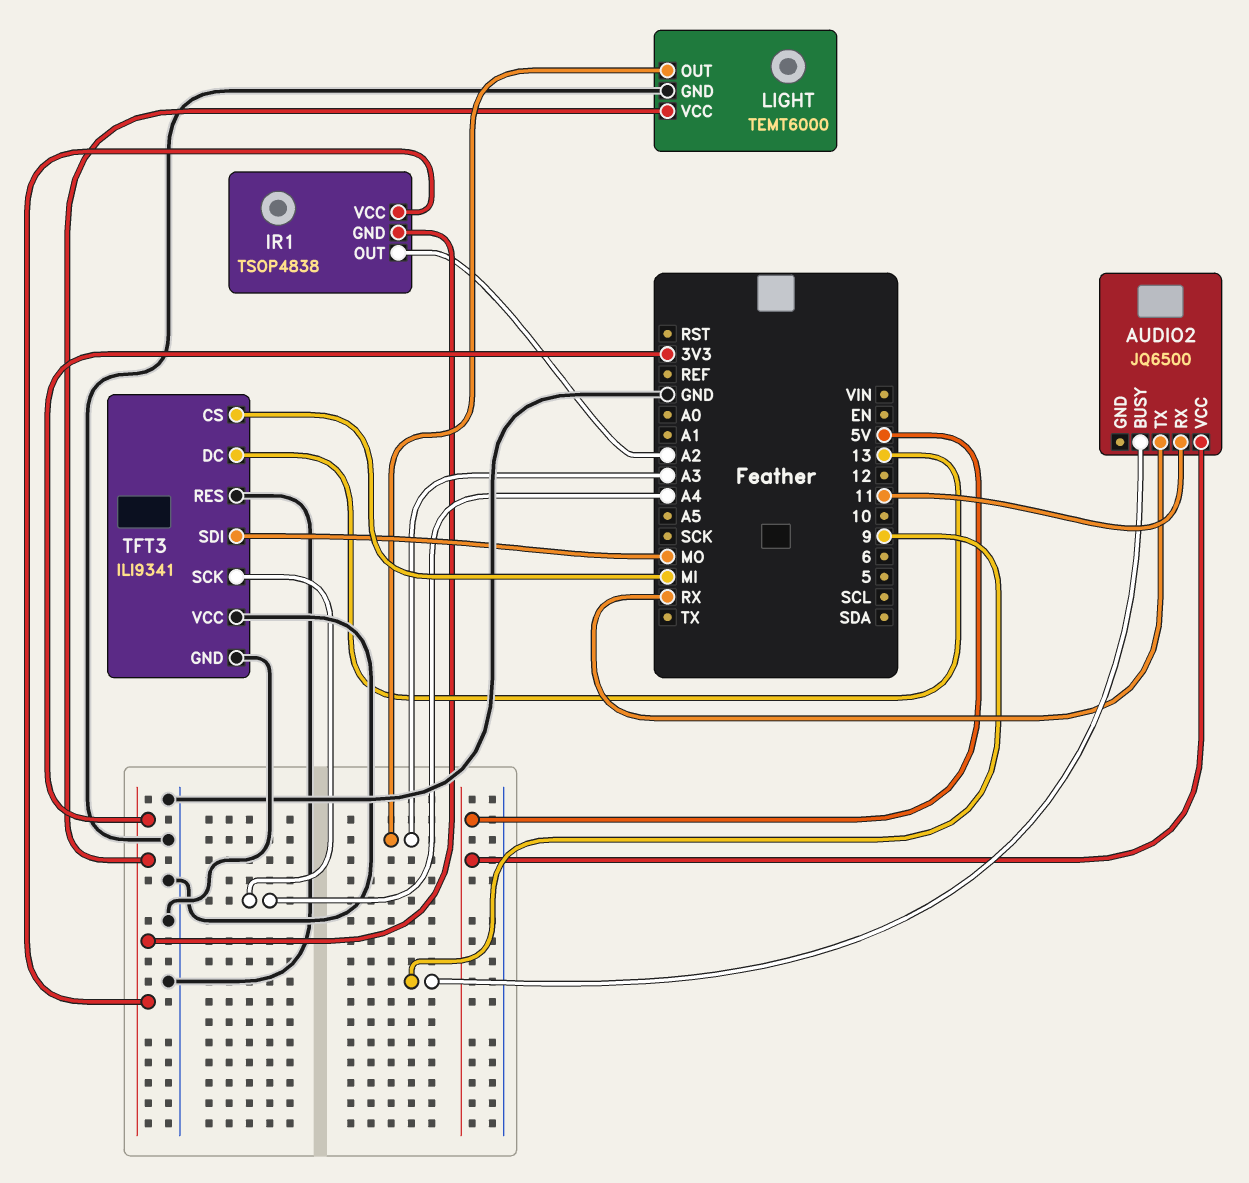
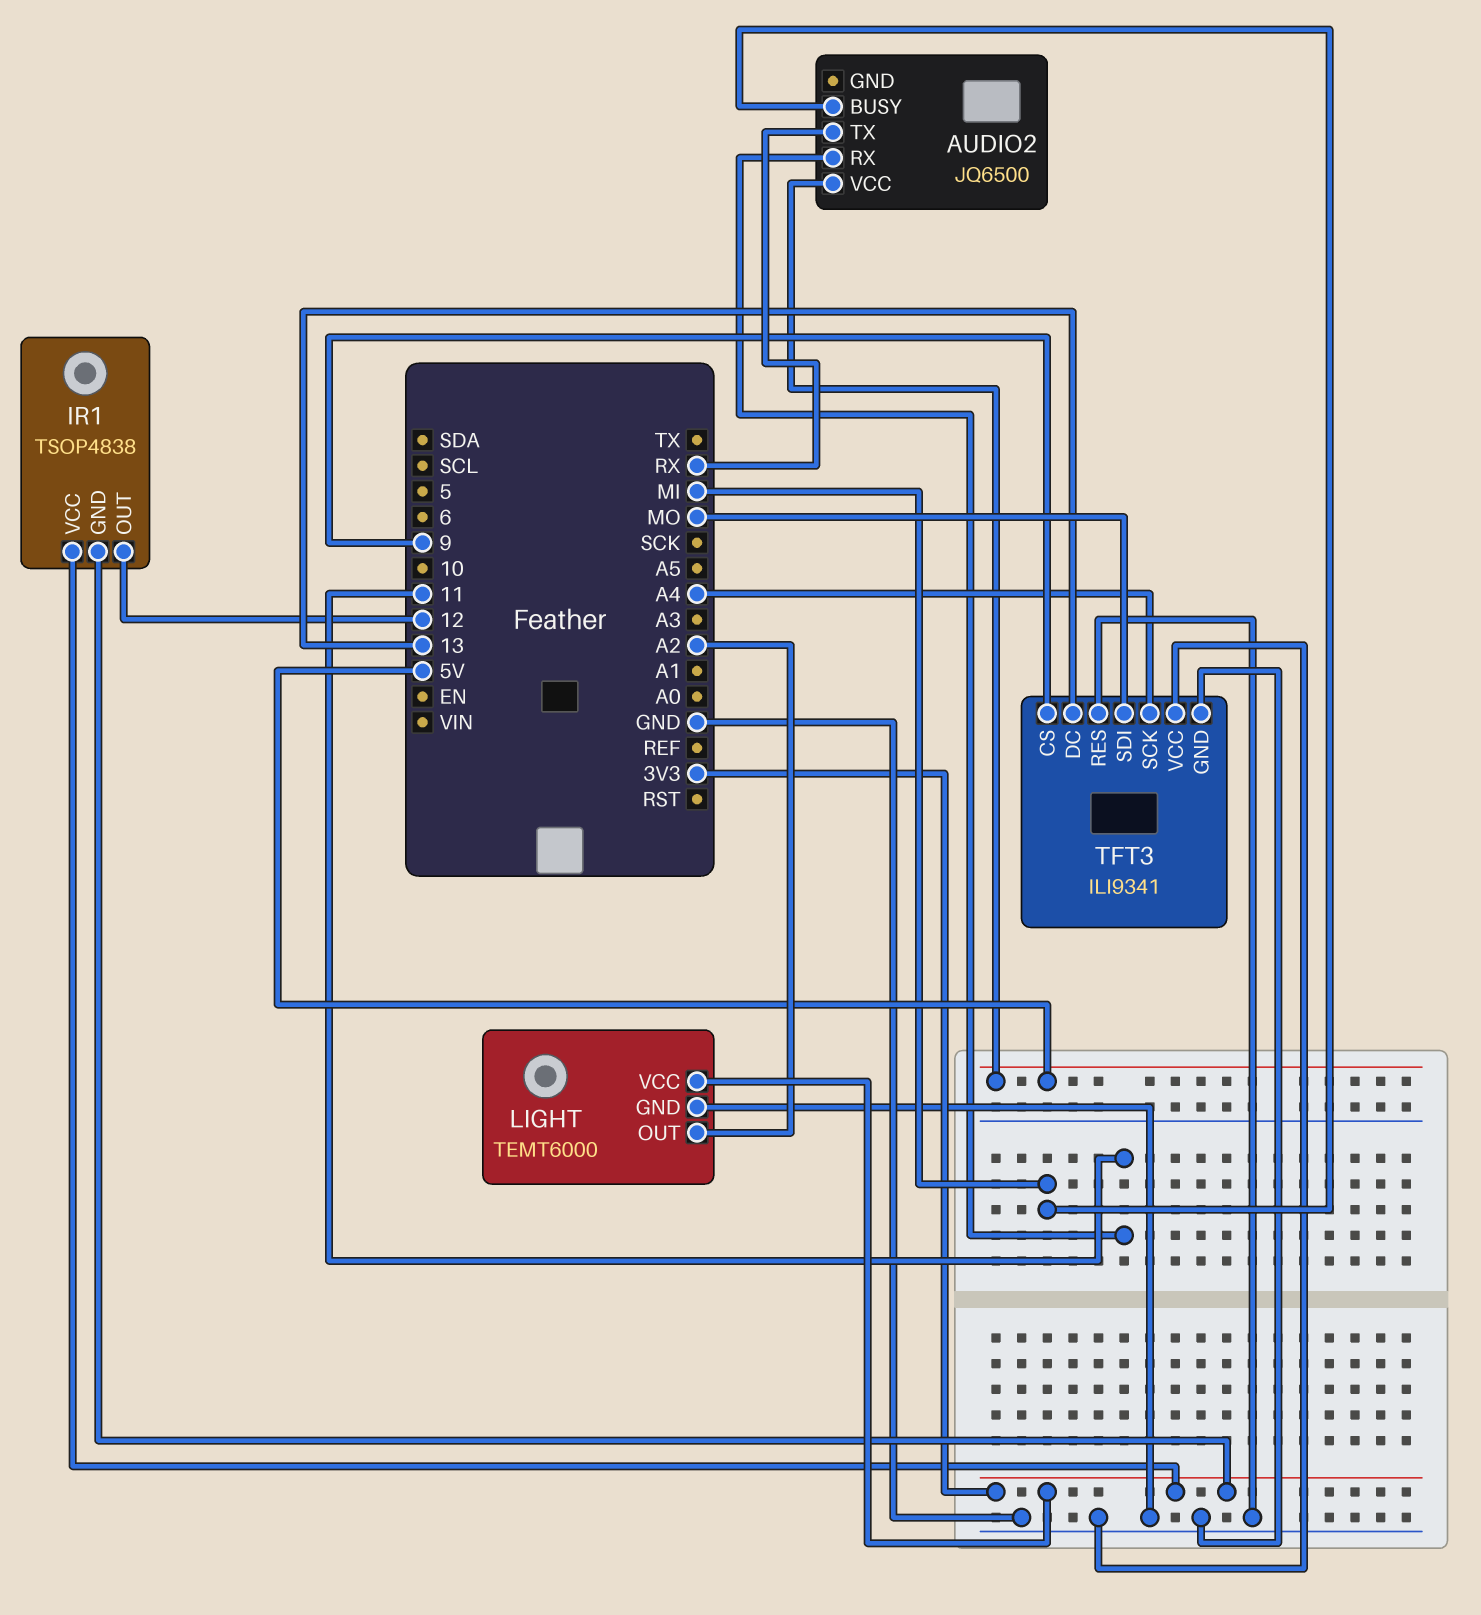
AUDIO2 pin BUSY: 9 -> MI
IR1 pin OUT: A2 -> 12
LIGHT pin OUT: A3 -> A2
TFT3 pin CS: MI -> 9

